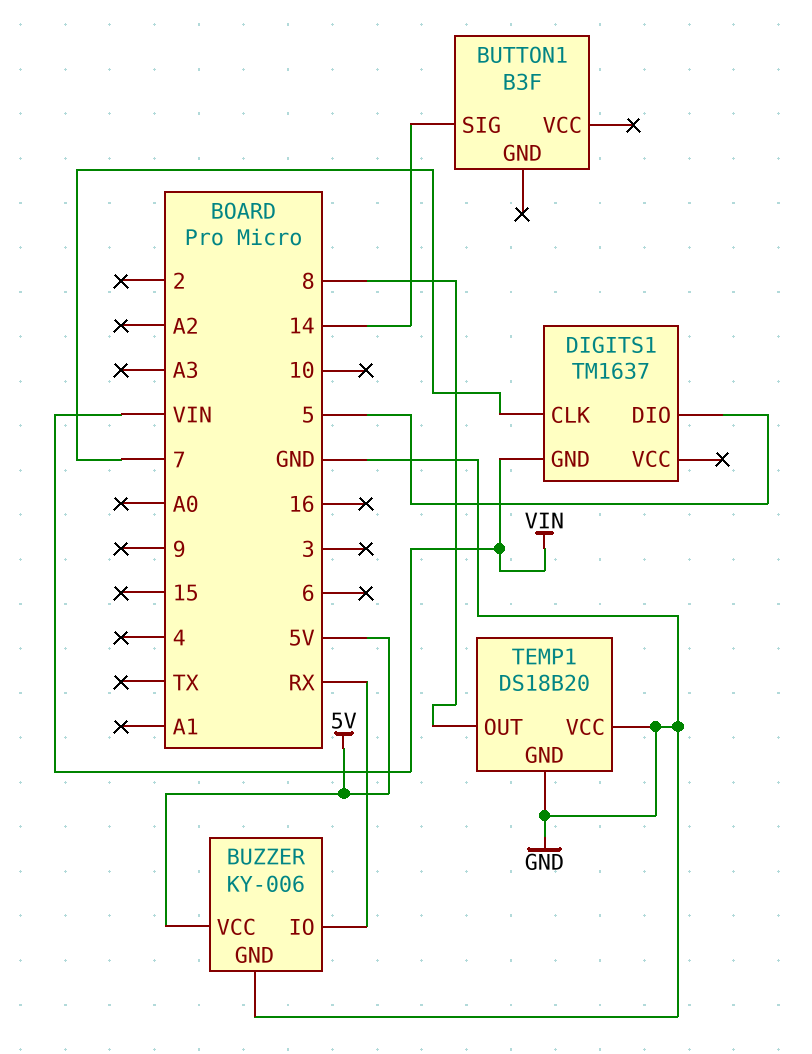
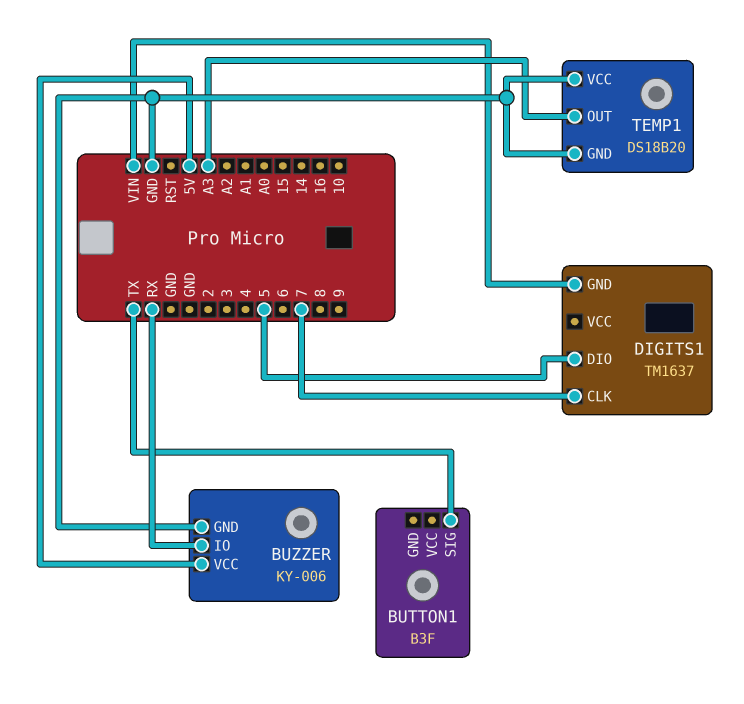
BUTTON1 pin SIG: 14 -> TX
TEMP1 pin OUT: 8 -> A3

